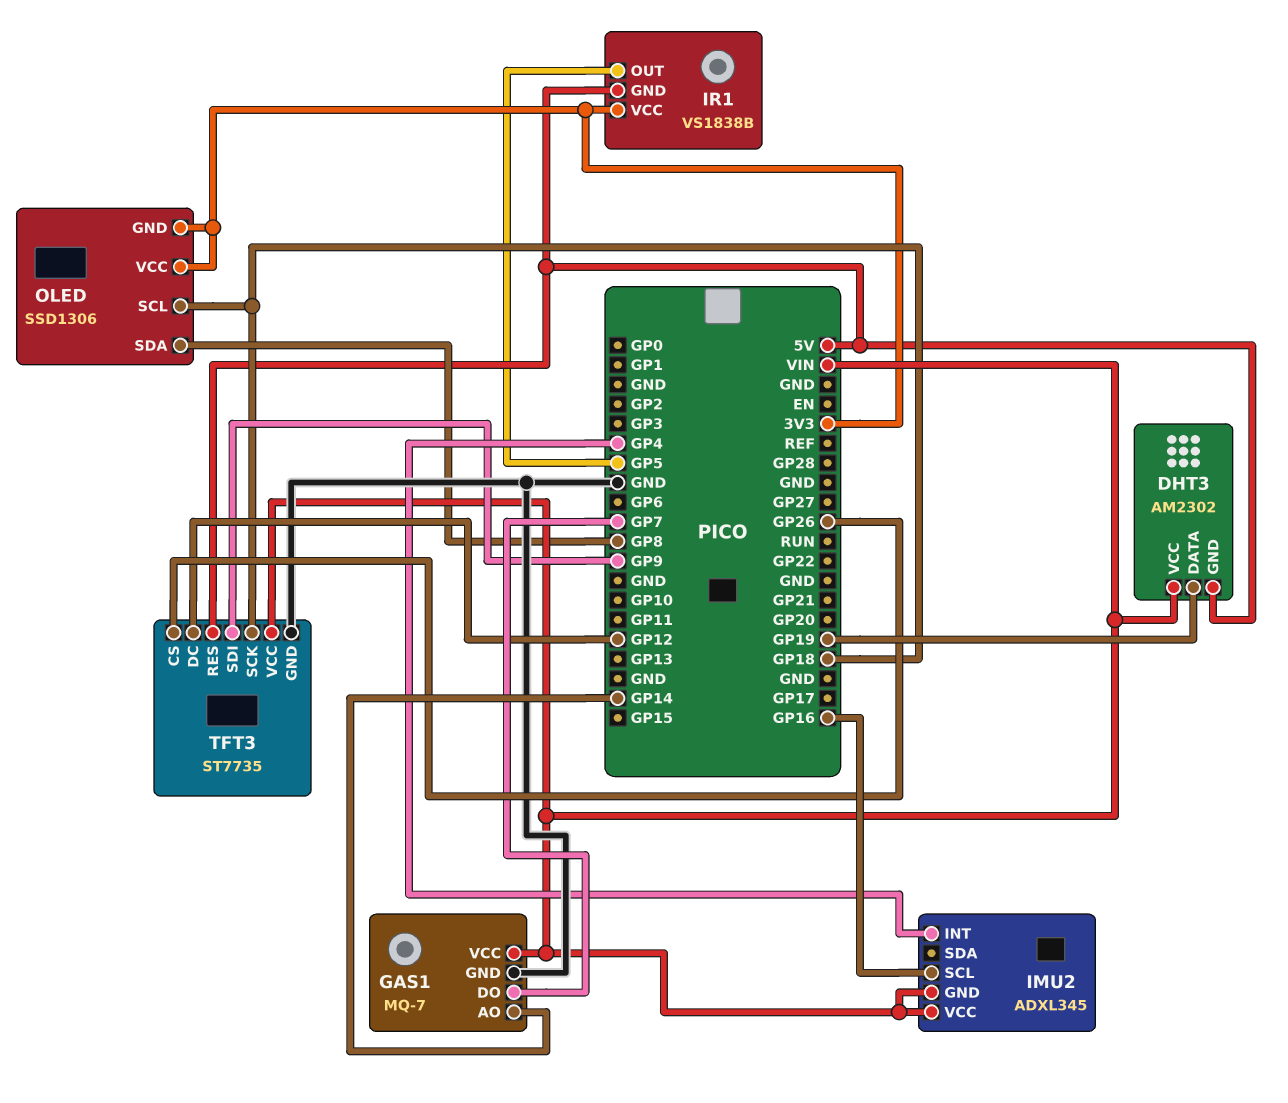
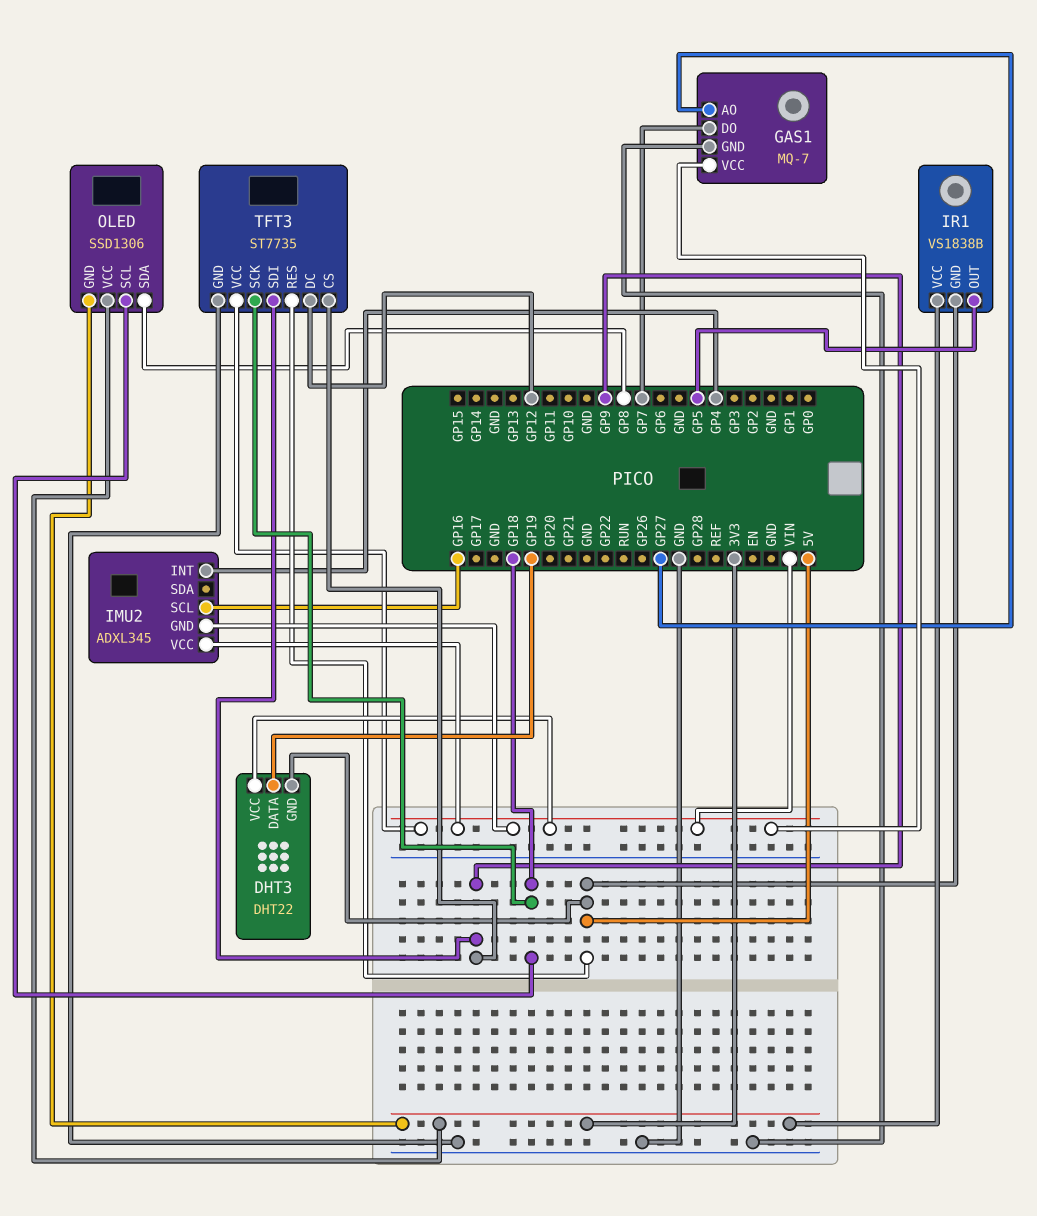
DHT3: AM2302 -> DHT22
GAS1 pin AO: GP14 -> GP27
TFT3 pin CS: GP26 -> GP9

